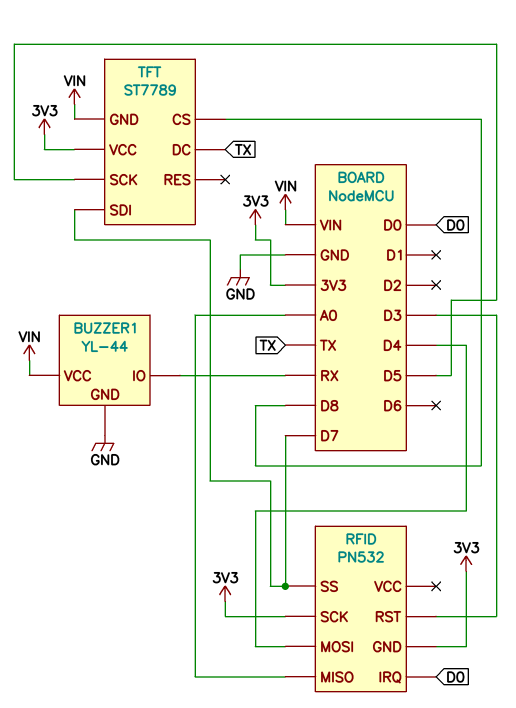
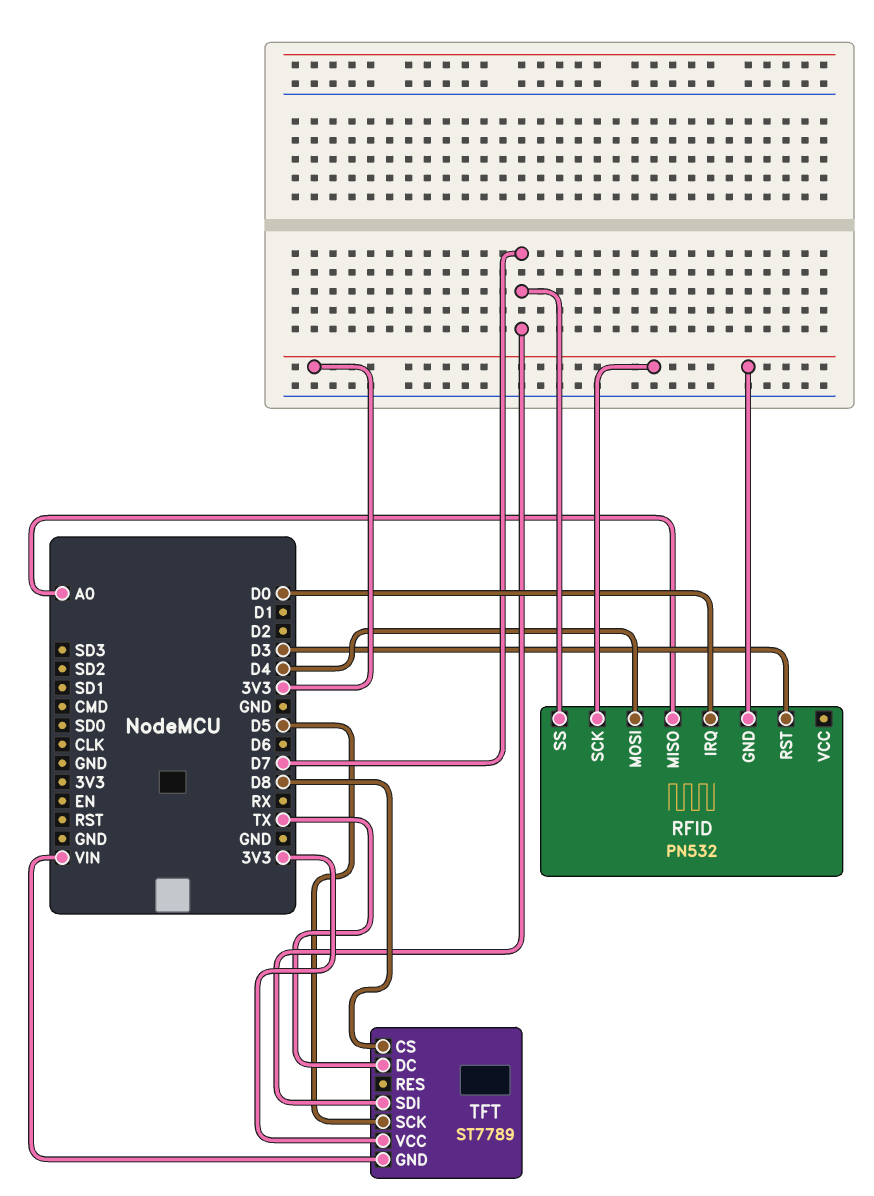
BUZZER1: YL-44 -> none
BUZZER1 pin GND: GND -> none
BUZZER1 pin IO: RX -> none
BUZZER1 pin VCC: VIN -> none

